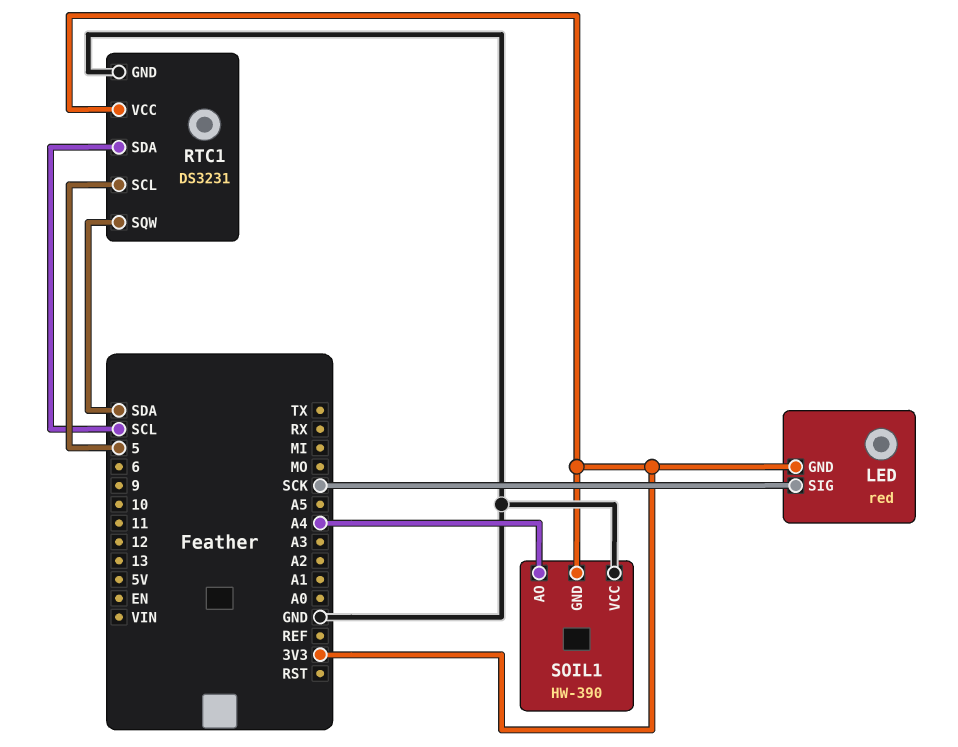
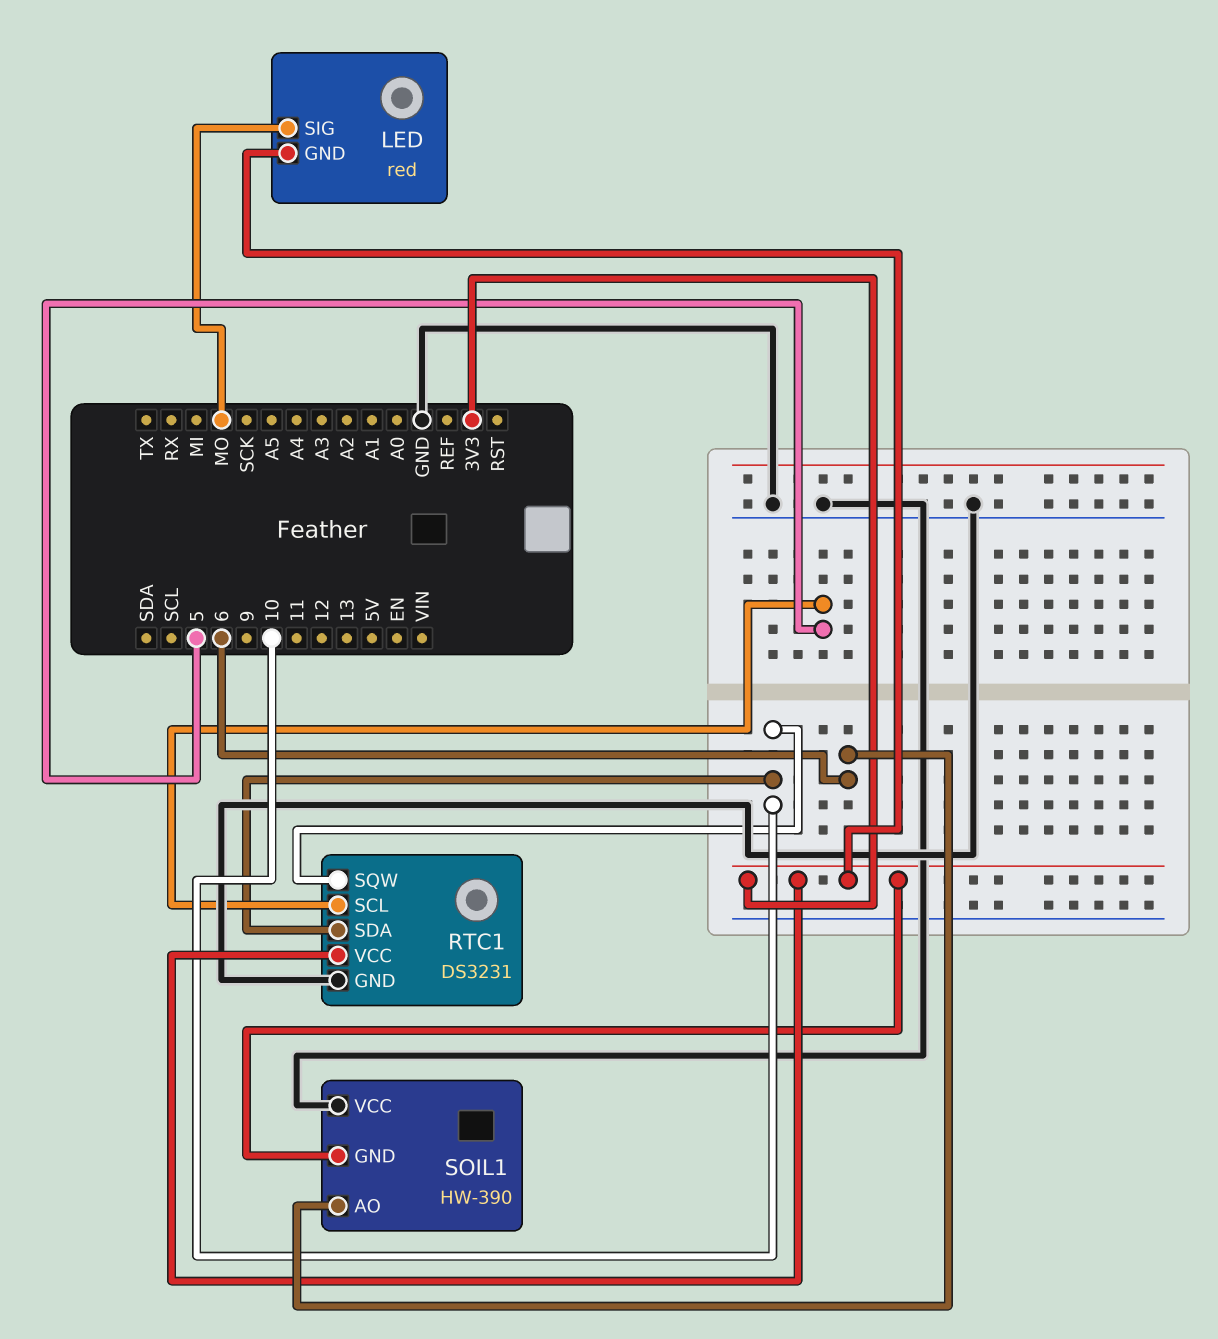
LED pin SIG: SCK -> MO
RTC1 pin SDA: SCL -> 10
RTC1 pin SQW: SDA -> 10
SOIL1 pin AO: A4 -> 6

